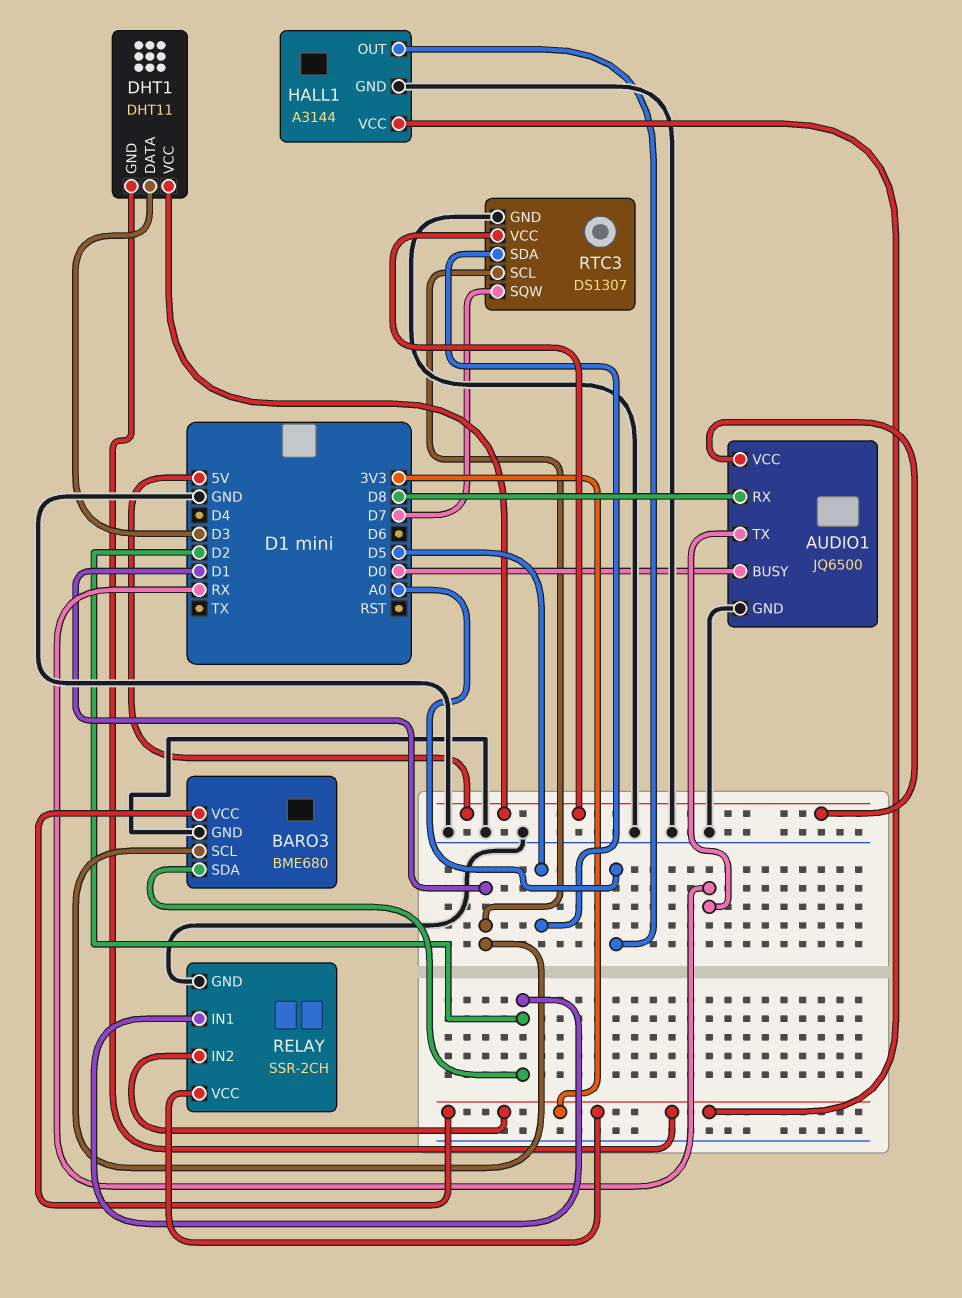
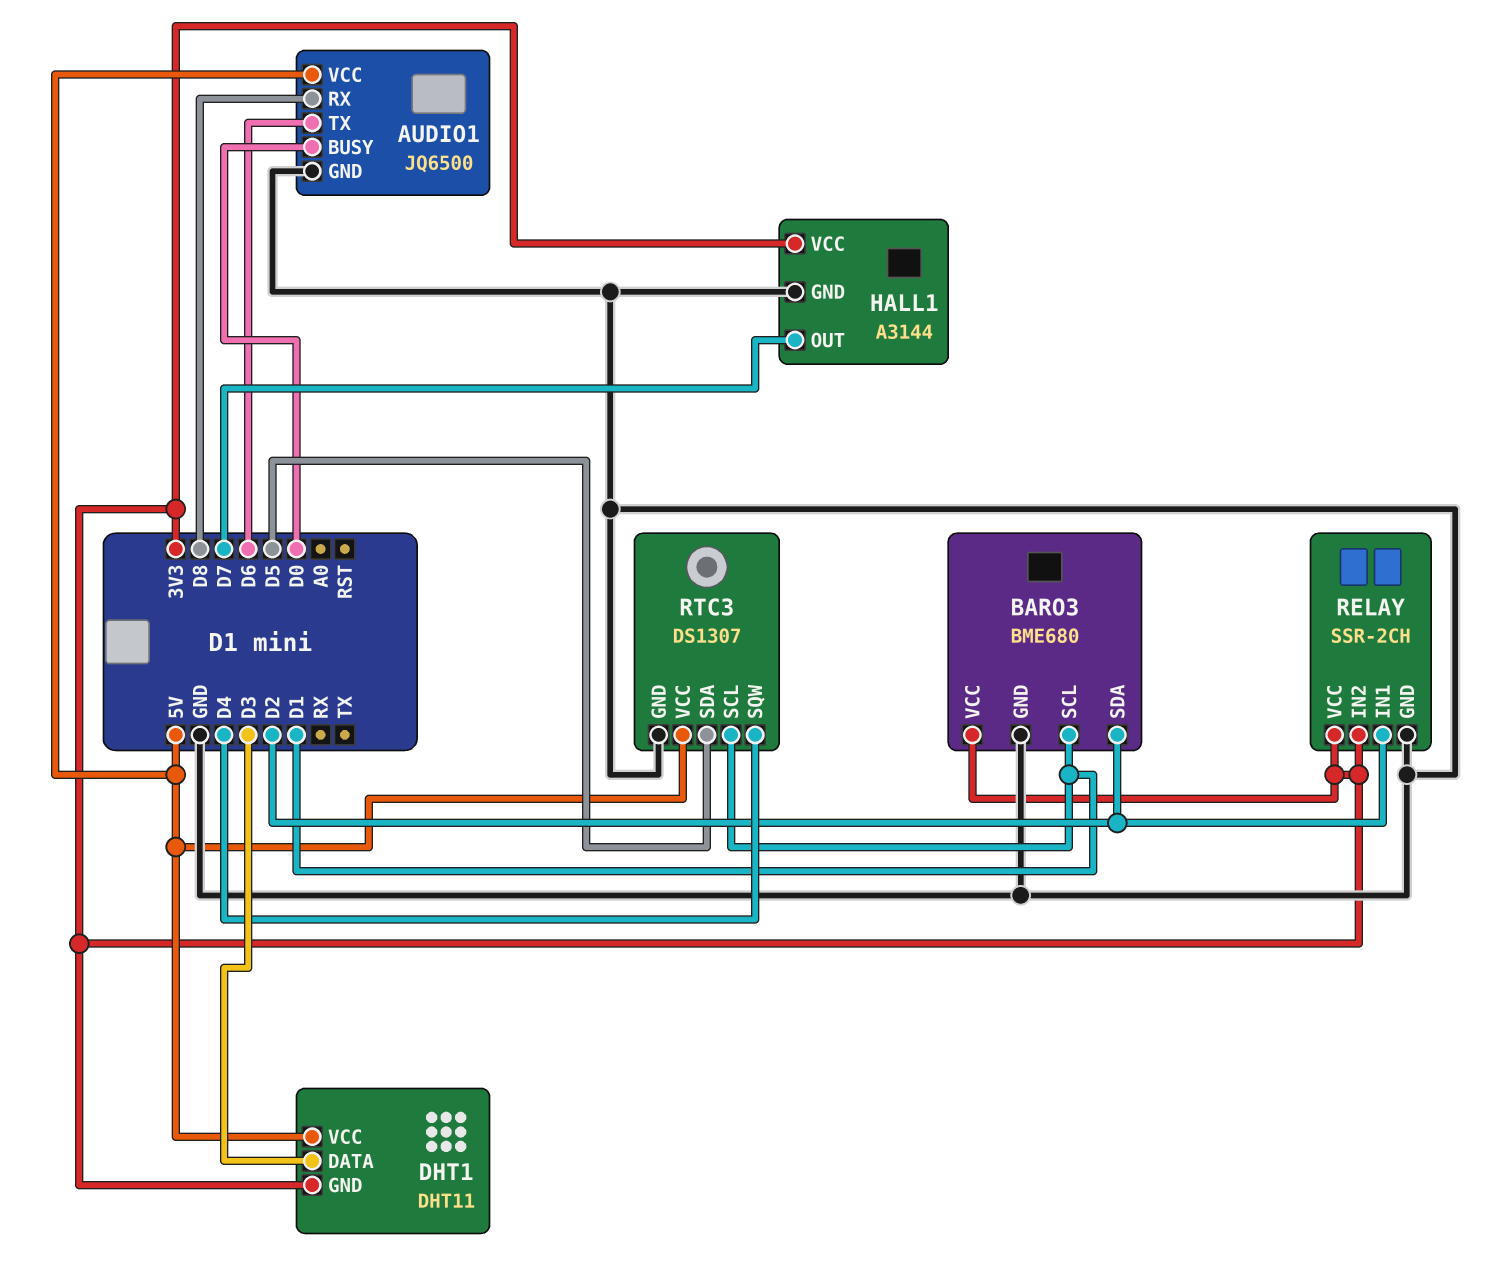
AUDIO1 pin TX: RX -> D6
HALL1 pin OUT: A0 -> D7
RTC3 pin SQW: D7 -> D4

